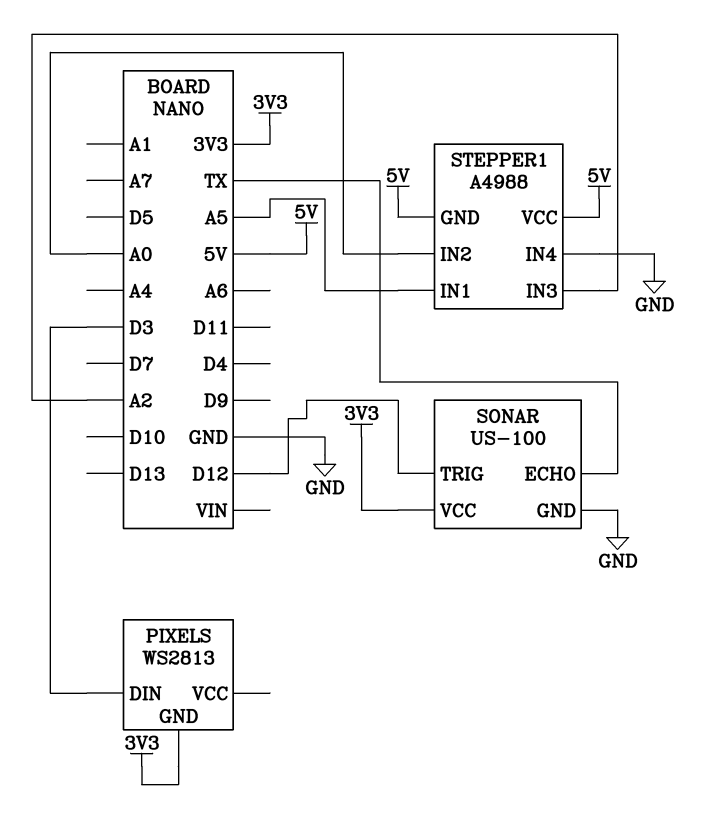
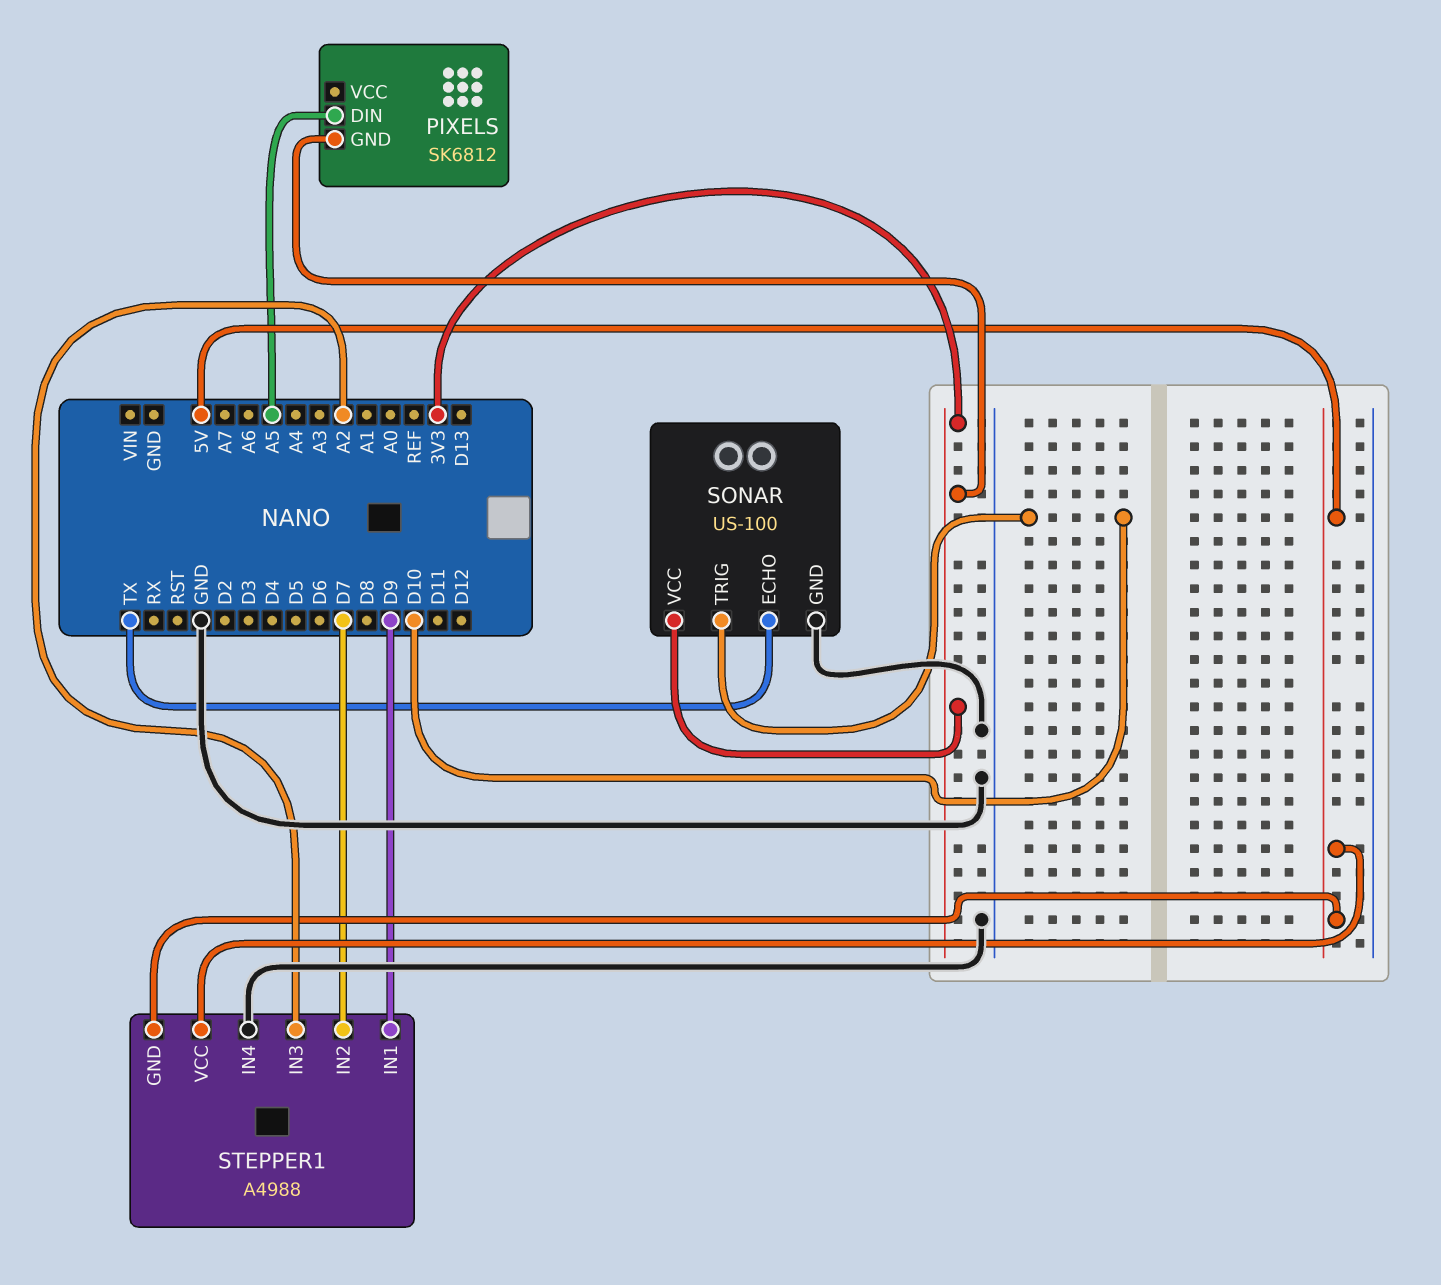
PIXELS: WS2813 -> SK6812
PIXELS pin DIN: D3 -> A5
SONAR pin TRIG: D12 -> D10
STEPPER1 pin IN1: A5 -> D9
STEPPER1 pin IN2: A0 -> D7

